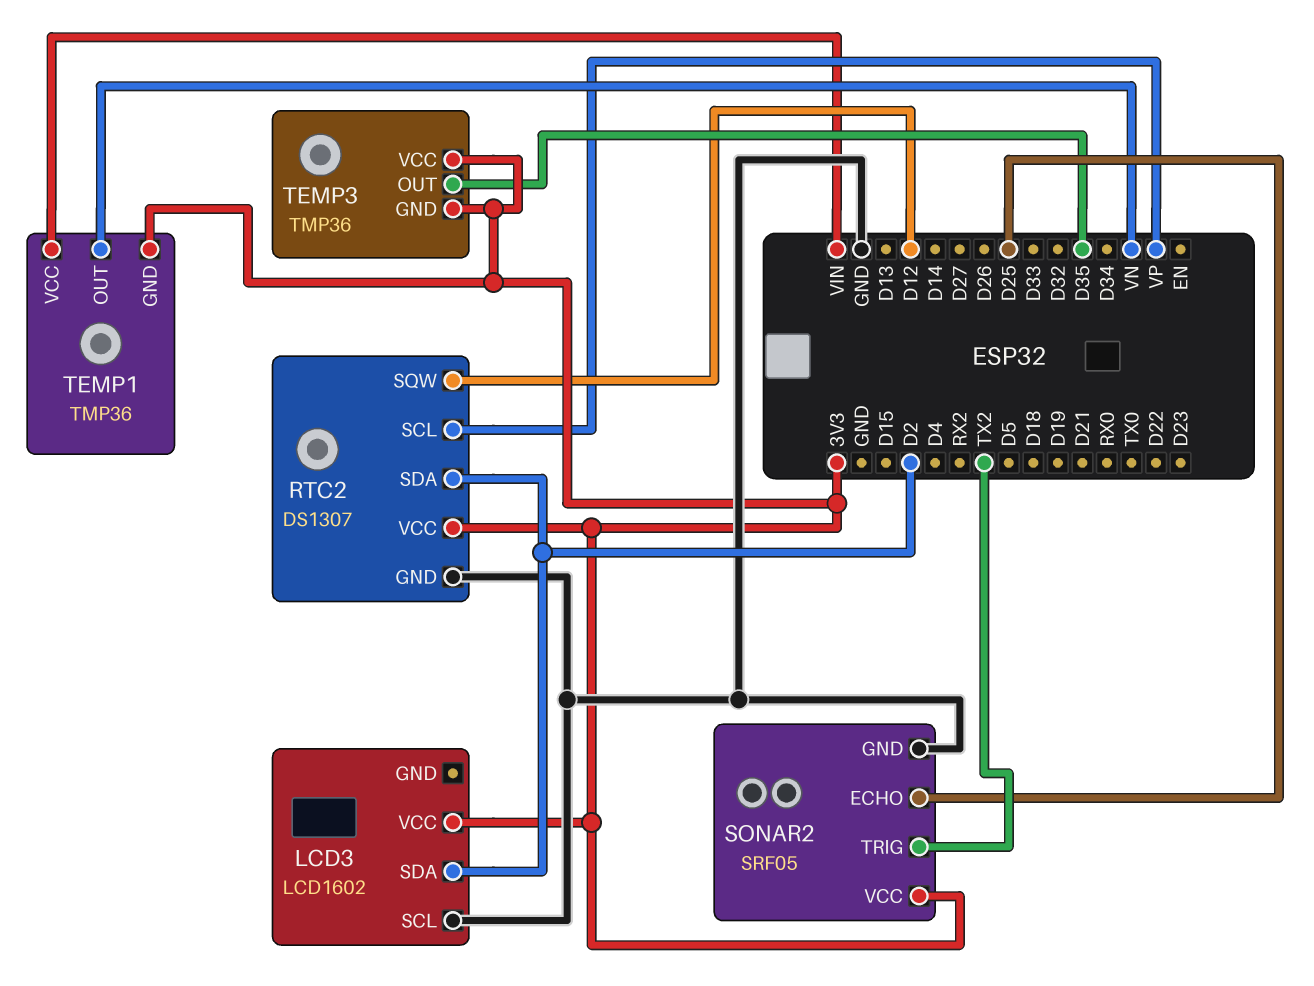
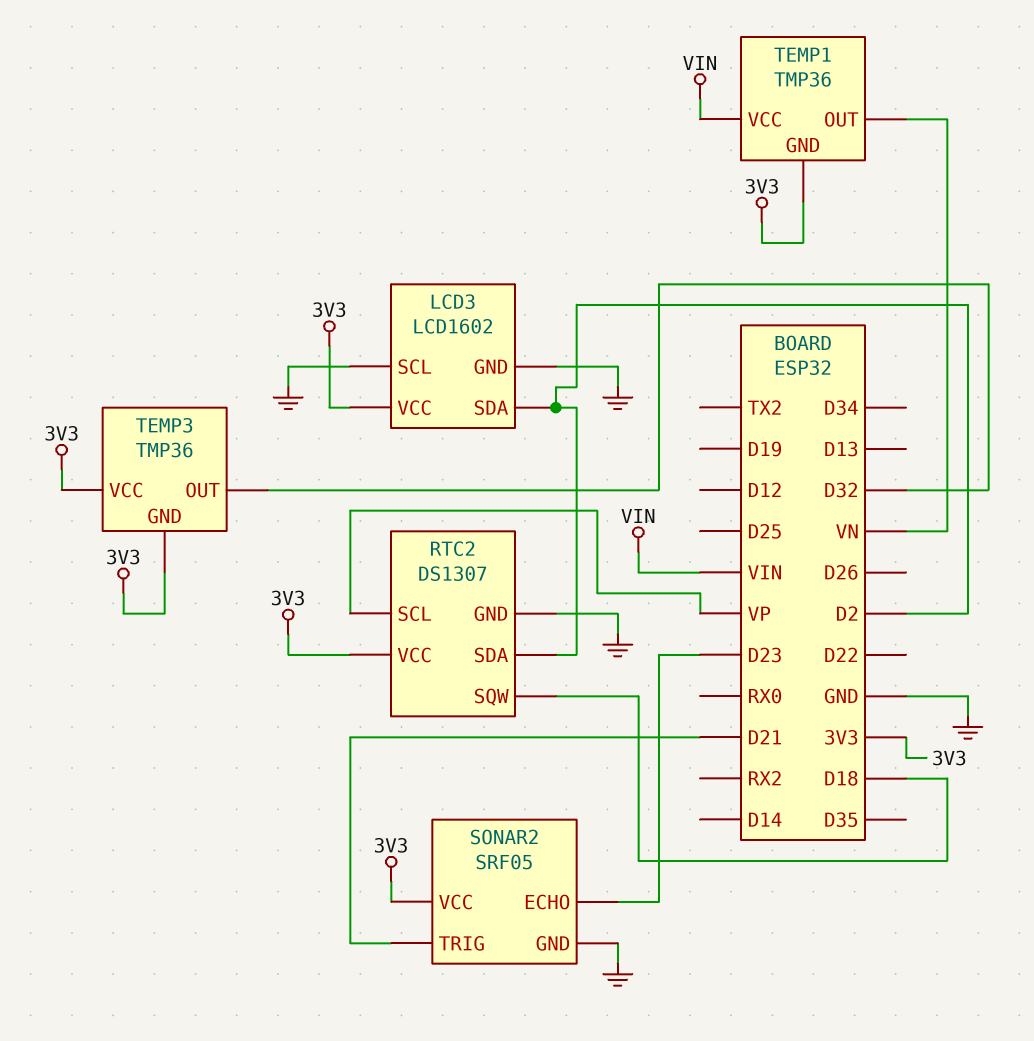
LCD3 pin GND: none -> GND
RTC2 pin SQW: D12 -> D18
SONAR2 pin ECHO: D25 -> D23
SONAR2 pin TRIG: TX2 -> D21
TEMP3 pin OUT: D35 -> D32

